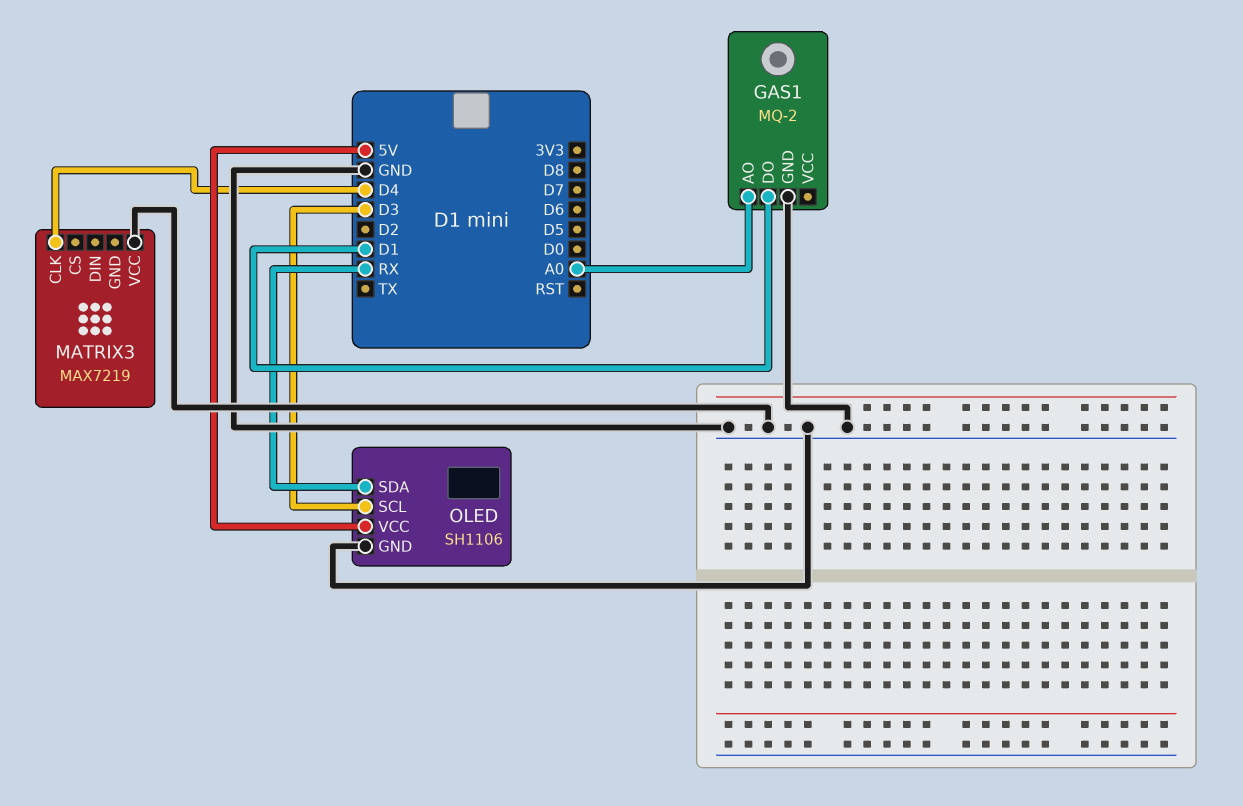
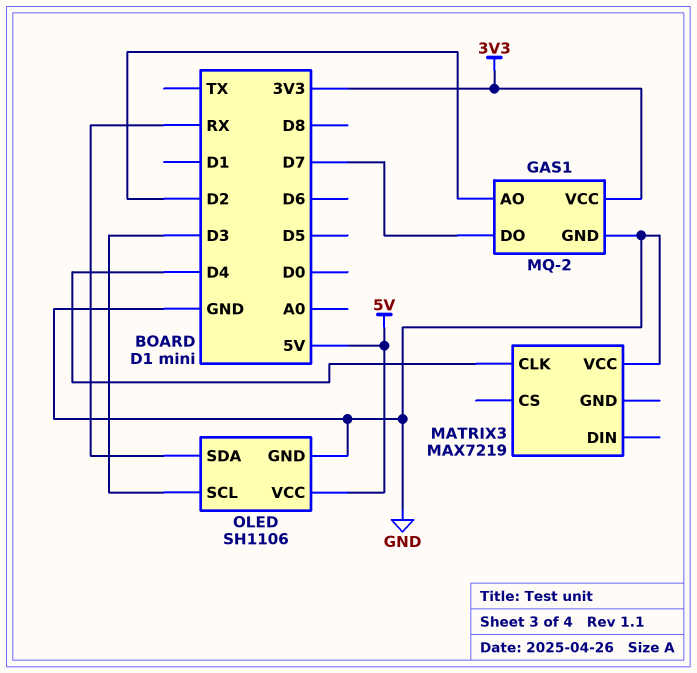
GAS1 pin AO: A0 -> D2
GAS1 pin DO: D1 -> D7
GAS1 pin VCC: none -> 3V3

